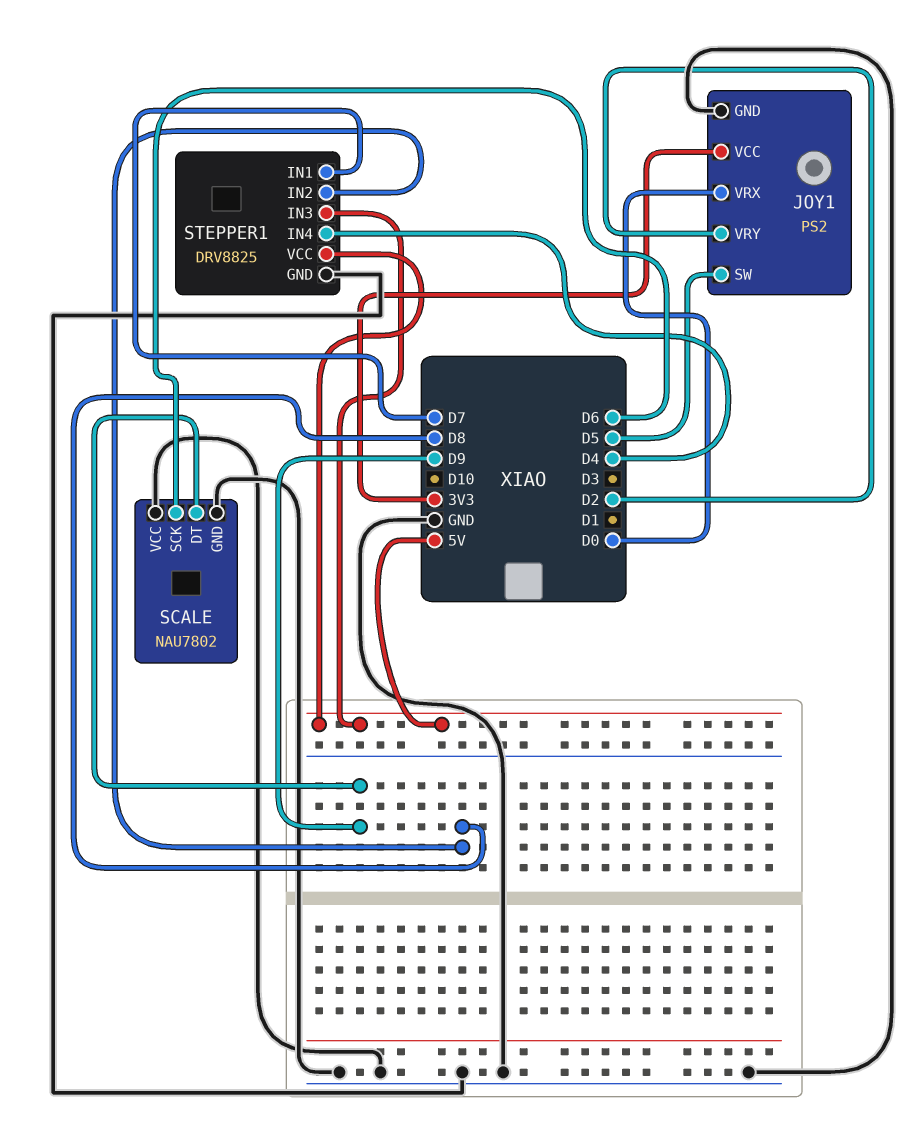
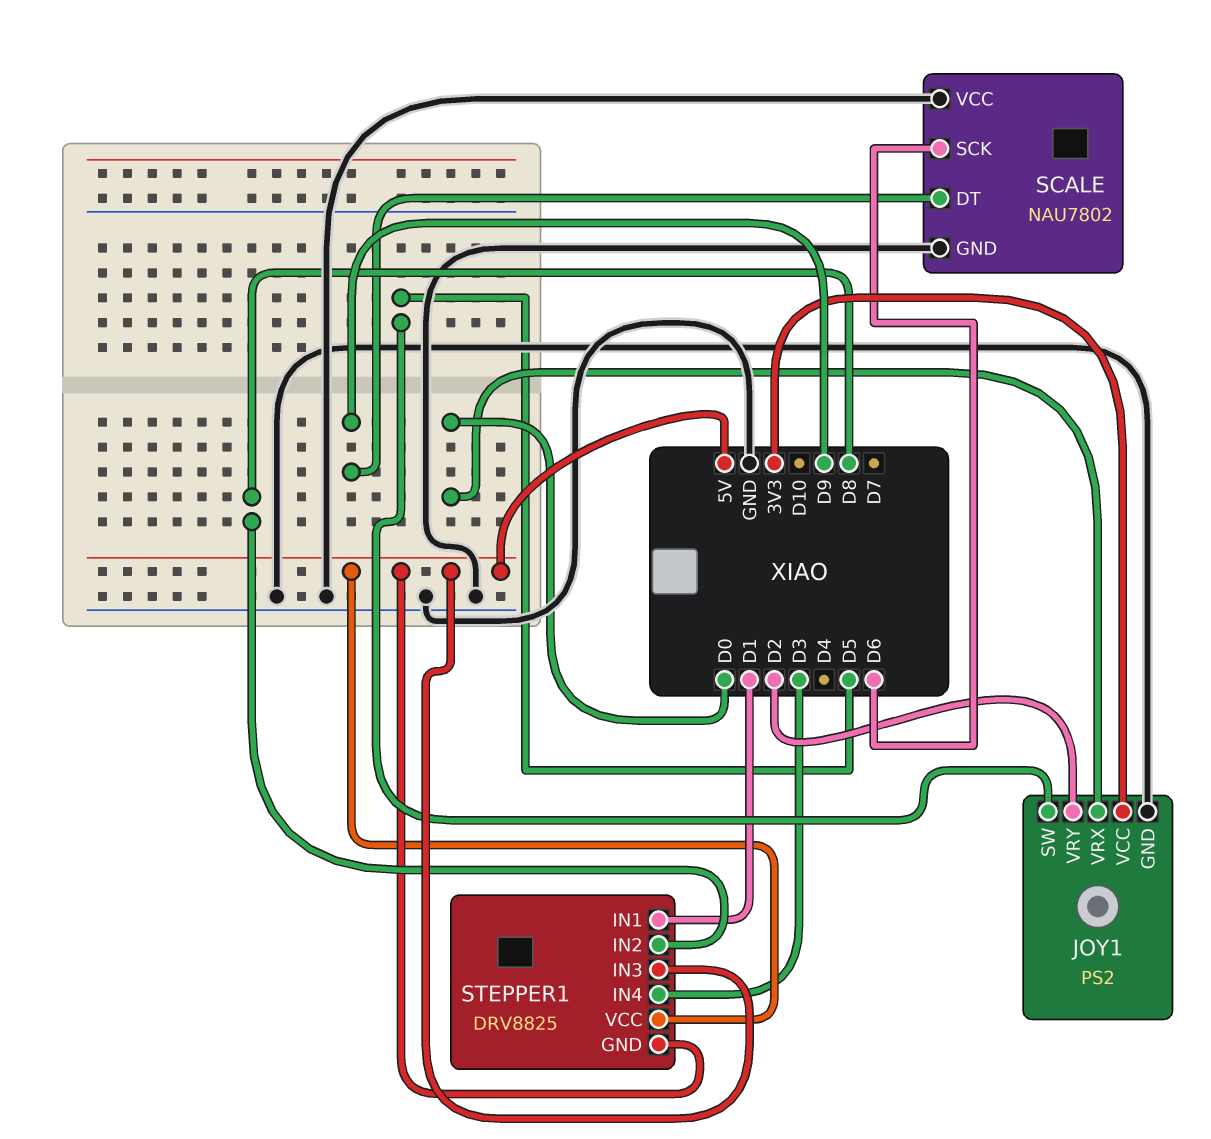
STEPPER1 pin GND: GND -> 5V
STEPPER1 pin IN1: D7 -> D1
STEPPER1 pin IN4: D4 -> D3

